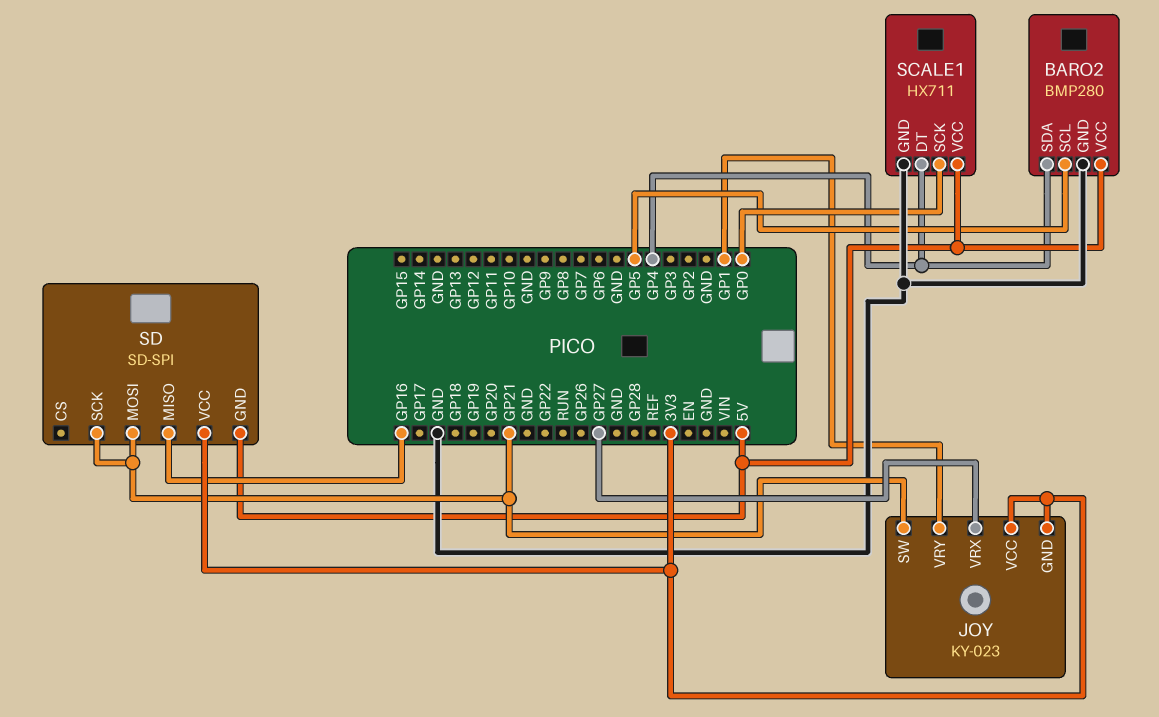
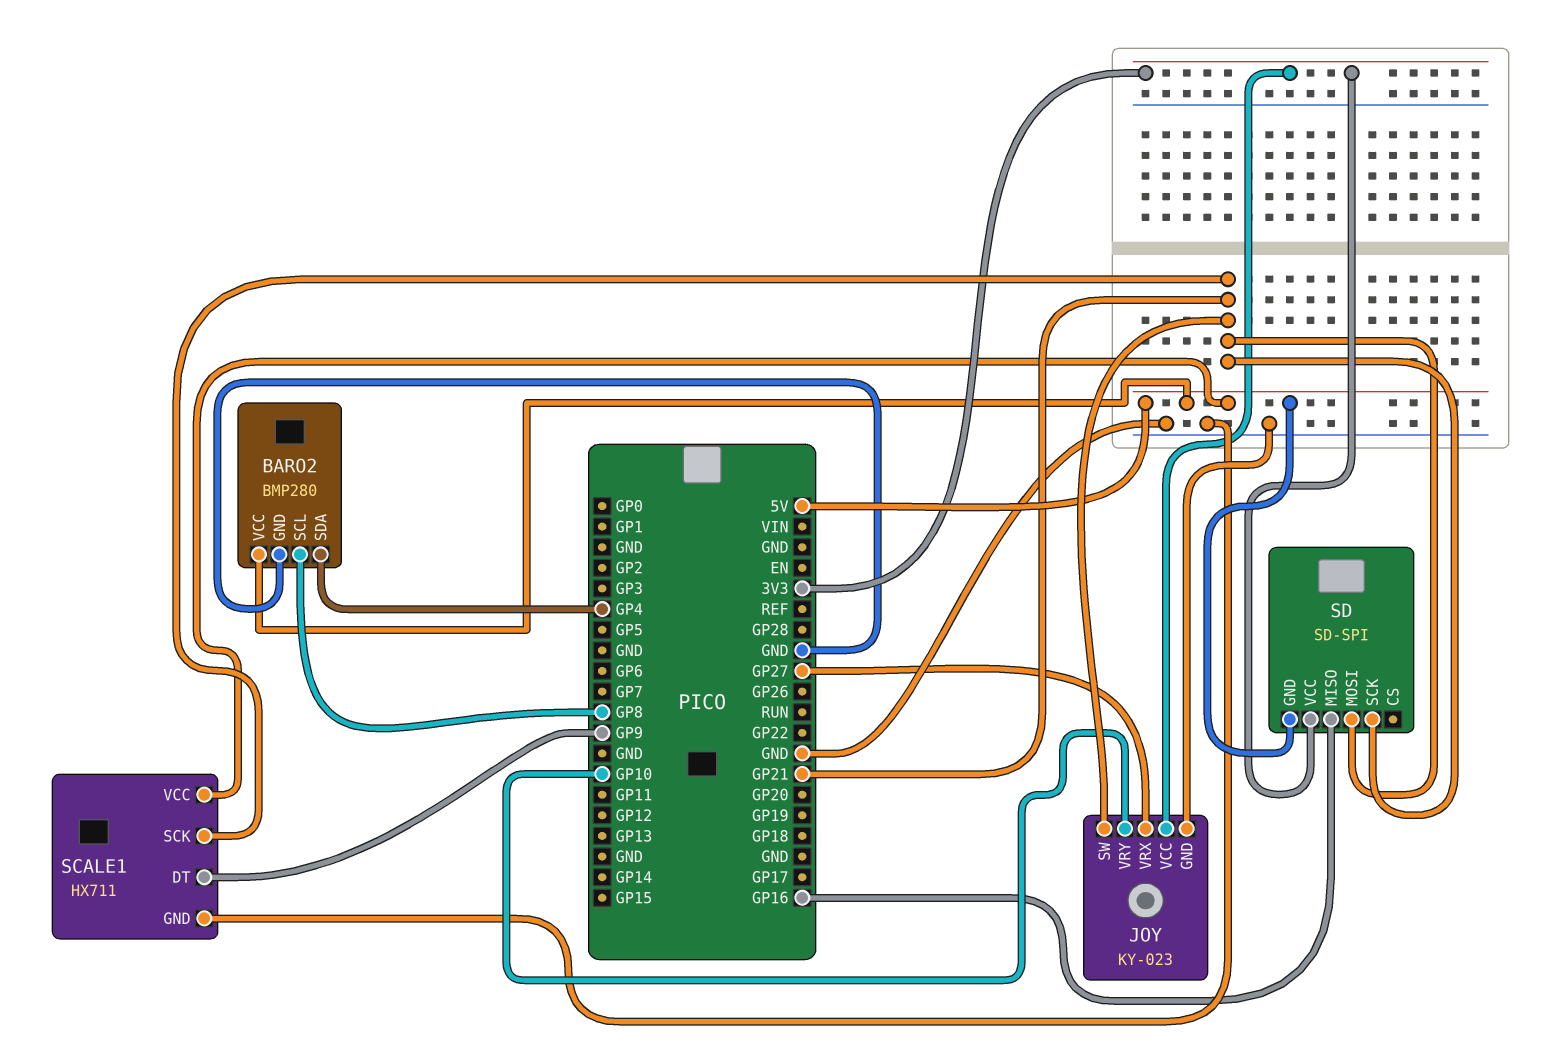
BARO2 pin SCL: GP5 -> GP8
JOY pin GND: 3V3 -> GND
JOY pin VRY: GP1 -> GP10
SCALE1 pin DT: GP4 -> GP9
SCALE1 pin SCK: GP0 -> GP21

